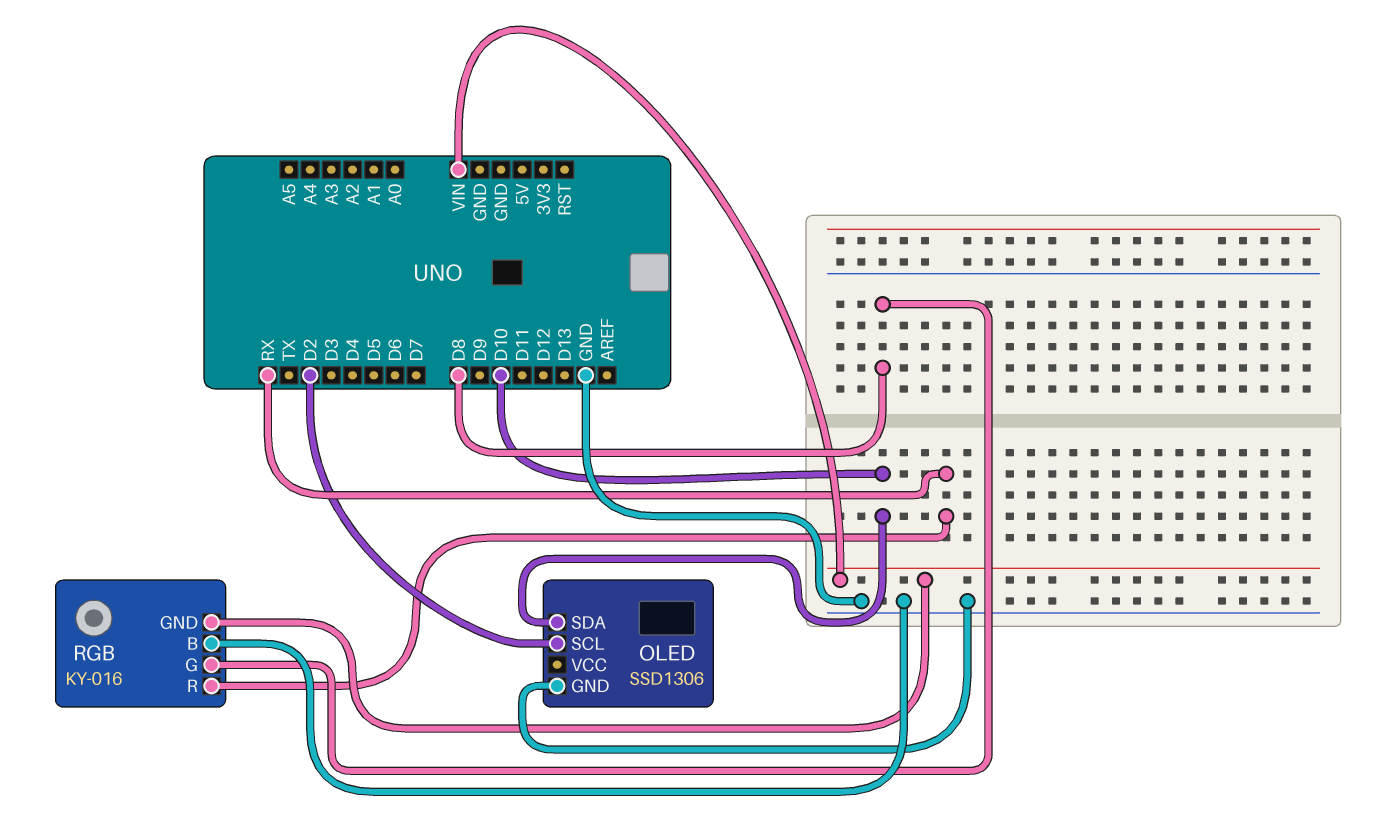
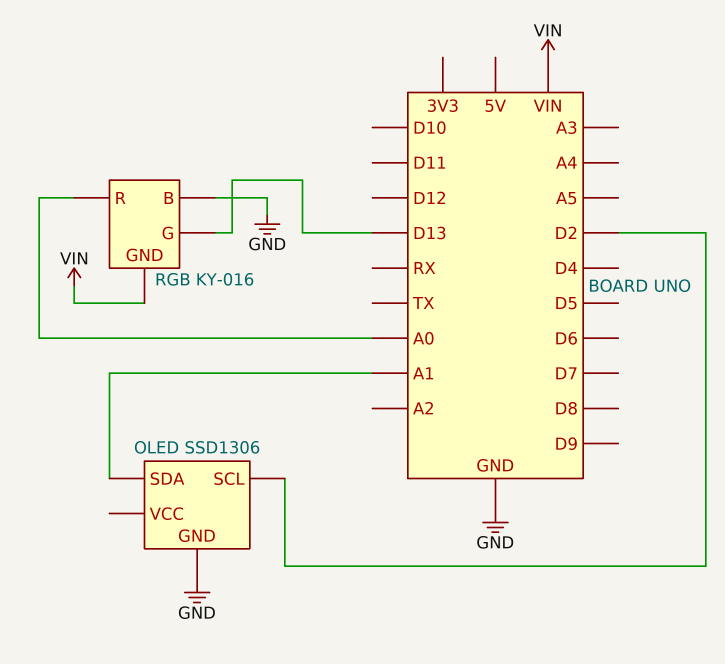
OLED pin SDA: D10 -> A1
RGB pin G: D8 -> D13
RGB pin R: RX -> A0

